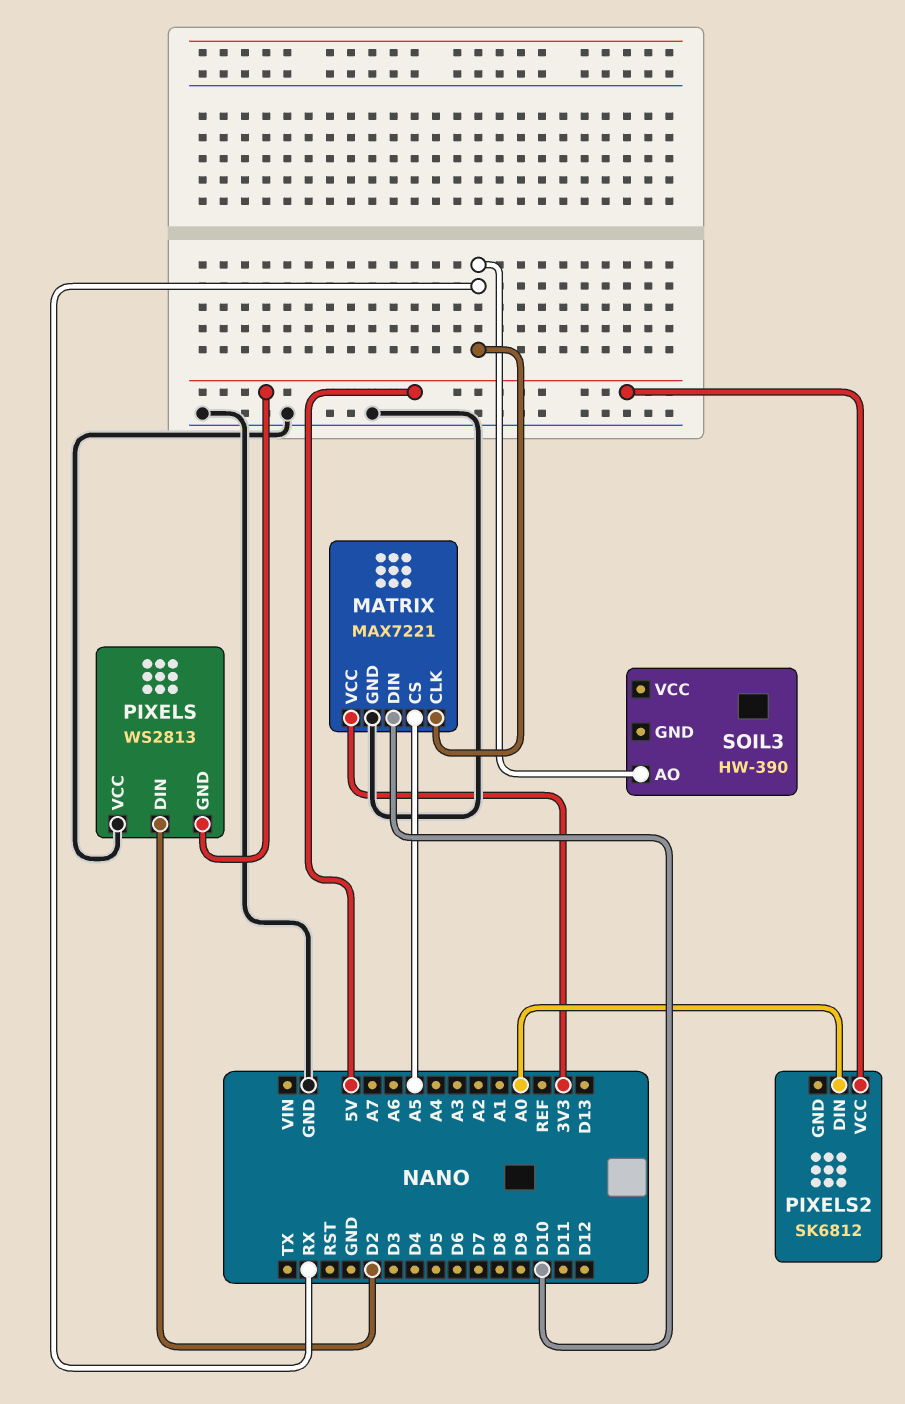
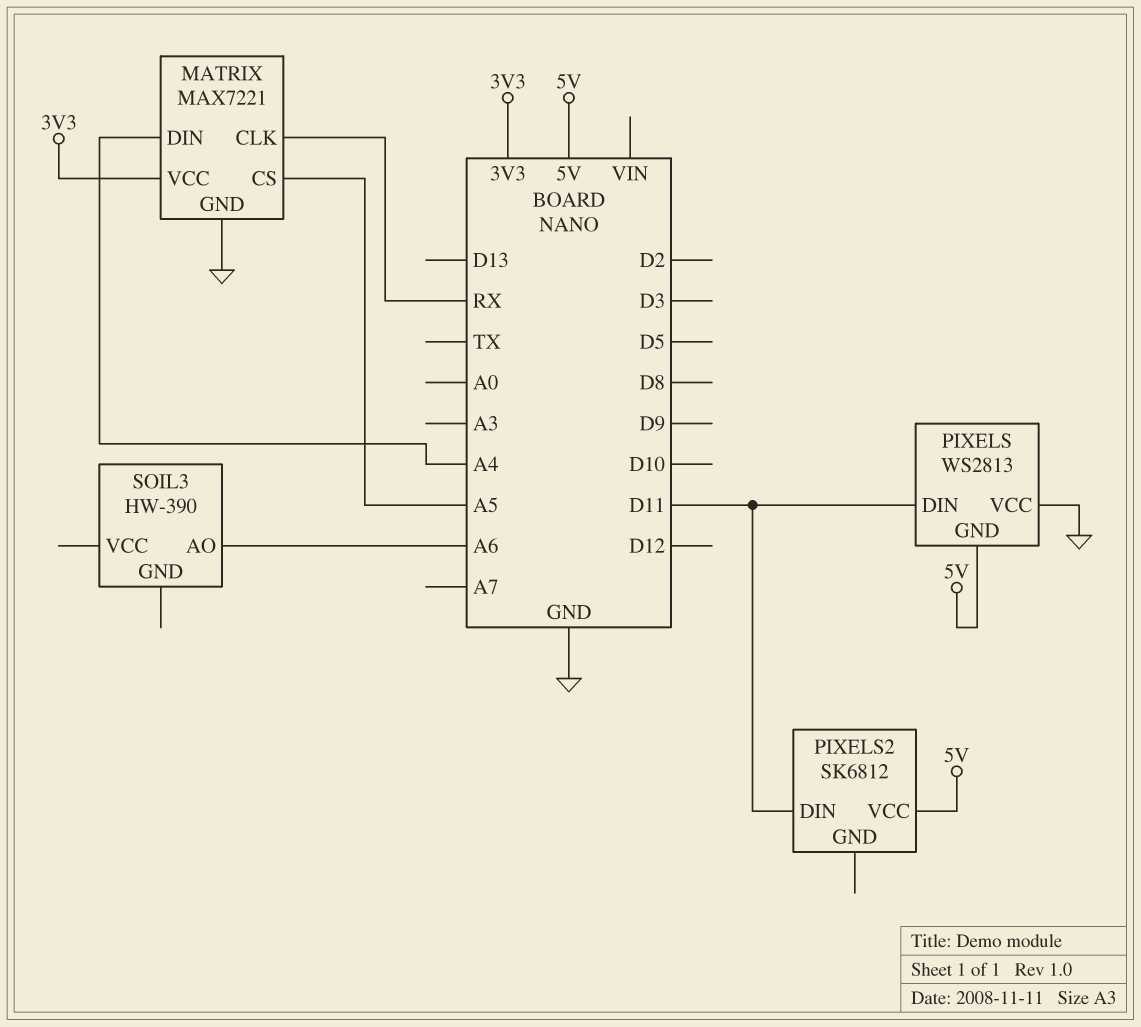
MATRIX pin DIN: D10 -> A4
PIXELS pin DIN: D2 -> D11
PIXELS2 pin DIN: A0 -> D11
SOIL3 pin AO: RX -> A6

